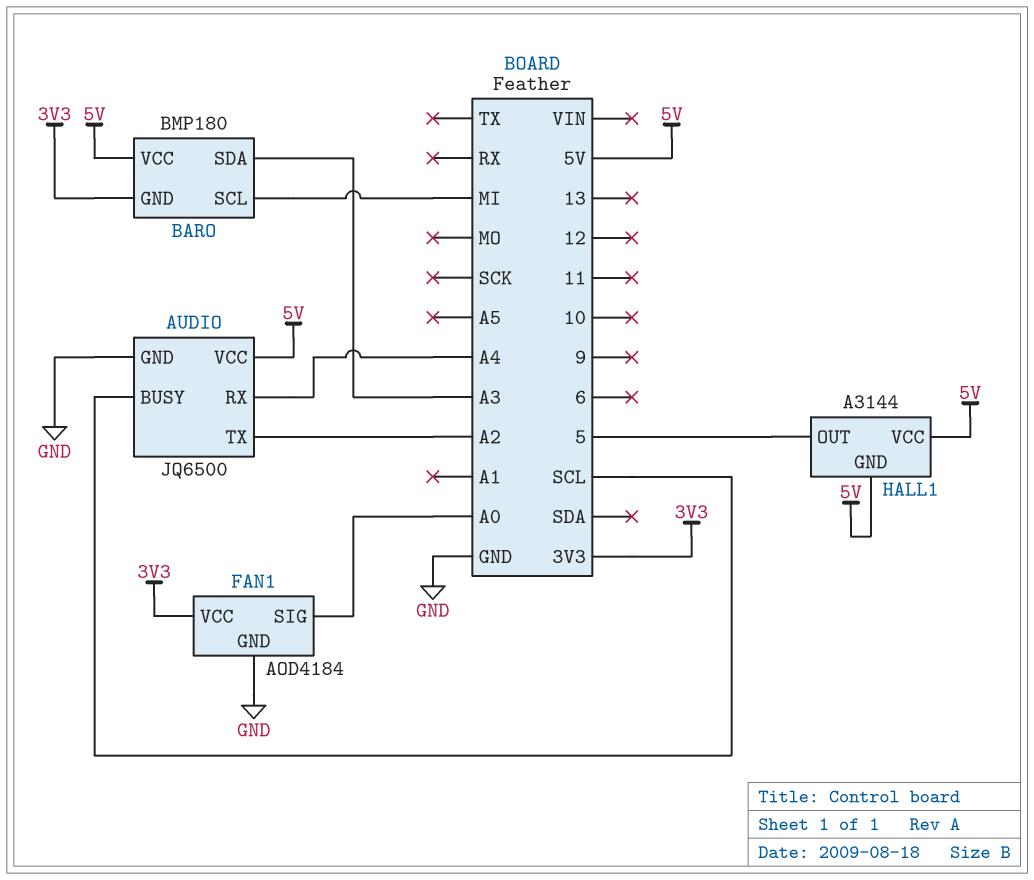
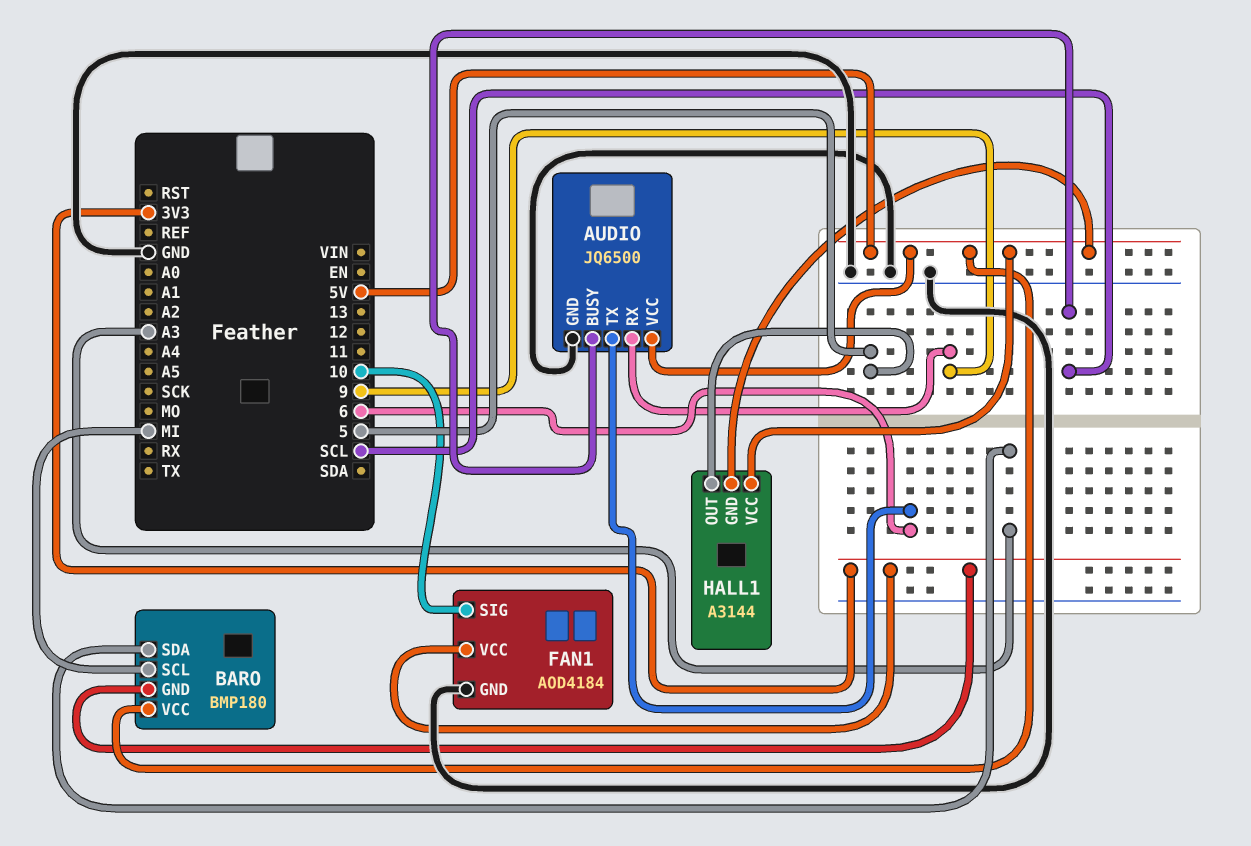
AUDIO pin RX: A4 -> 9
AUDIO pin TX: A2 -> 6
FAN1 pin SIG: A0 -> 10

